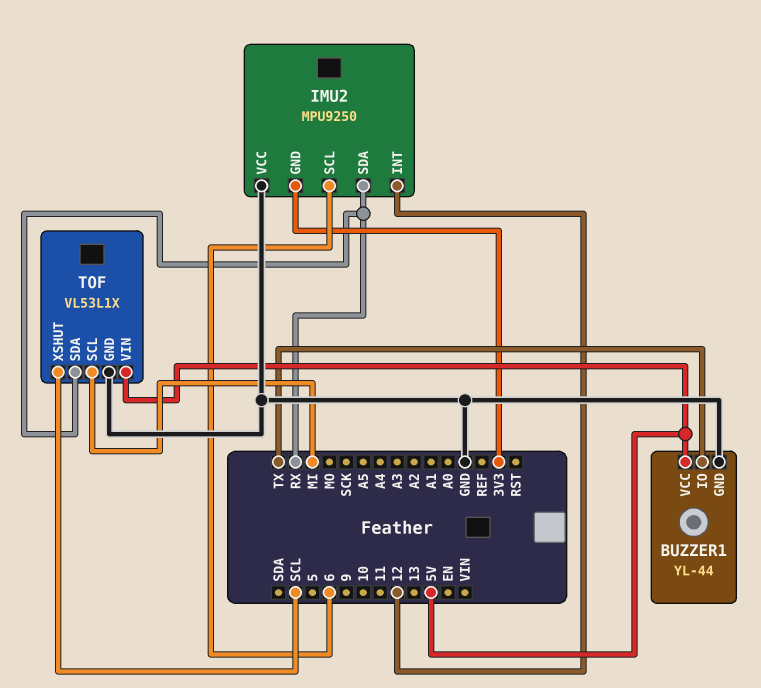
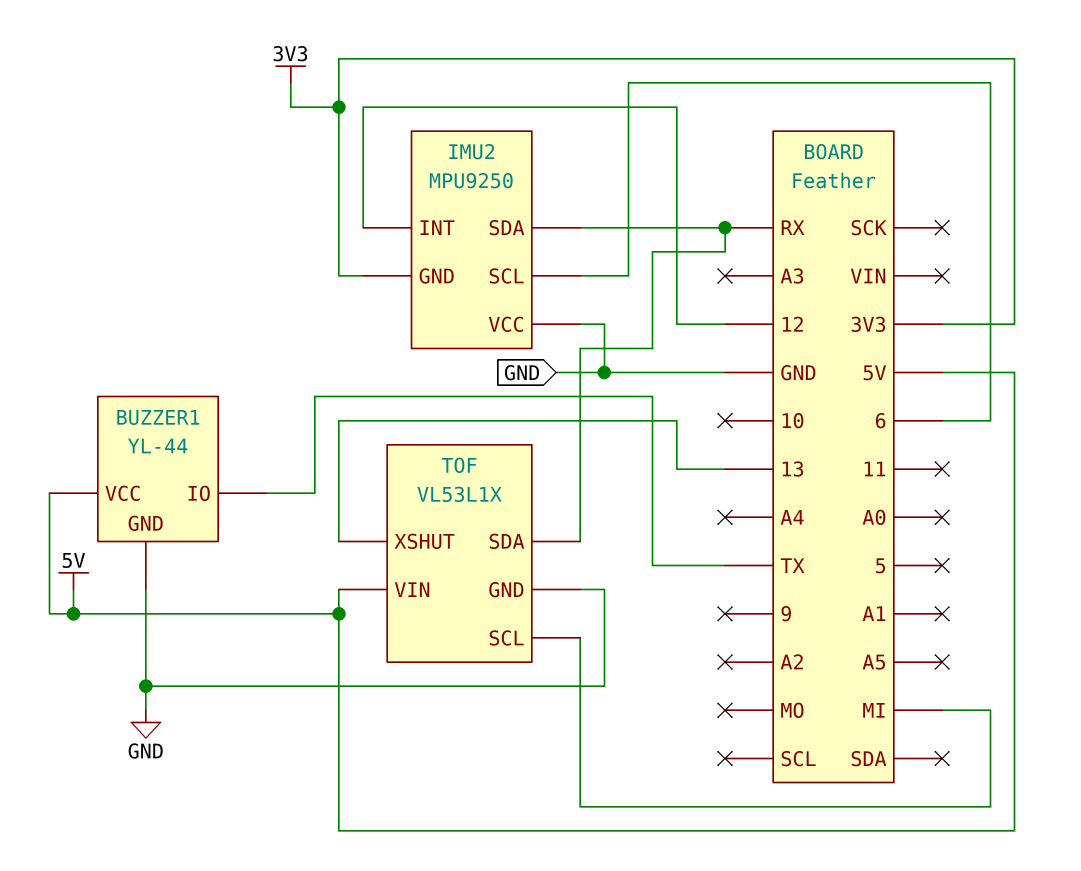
TOF pin XSHUT: SCL -> 13

